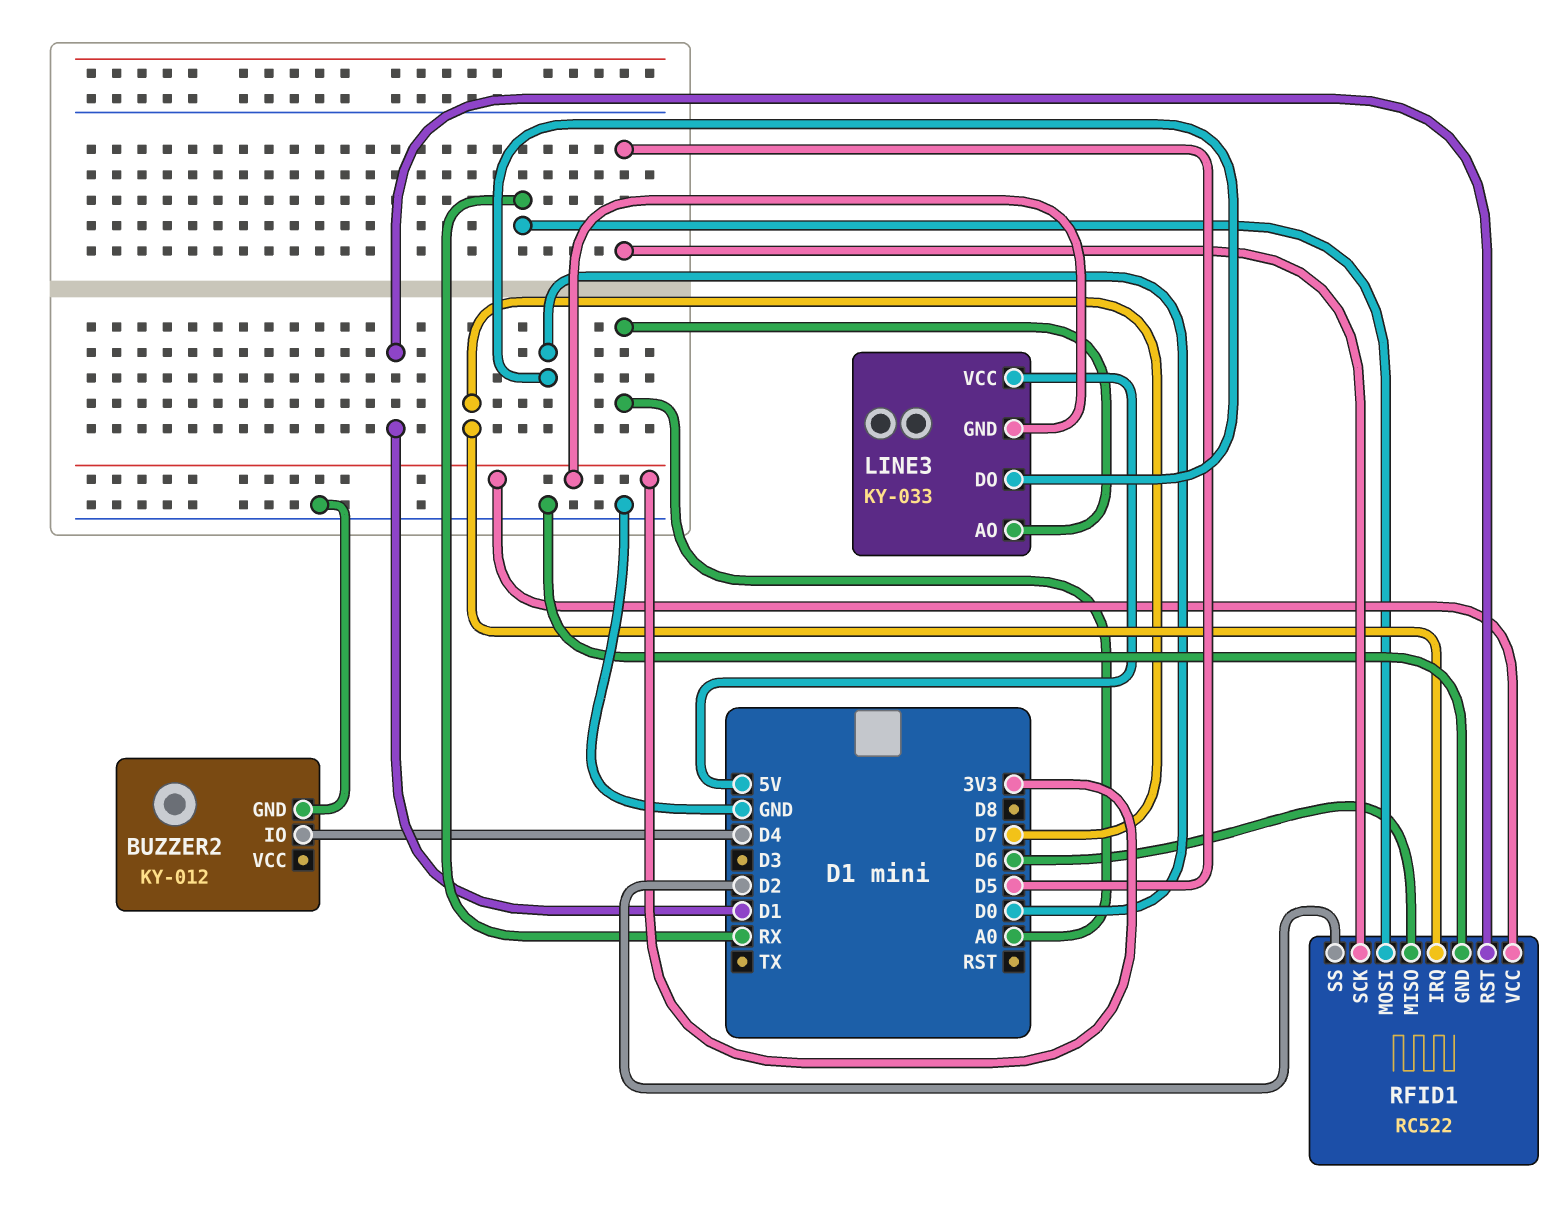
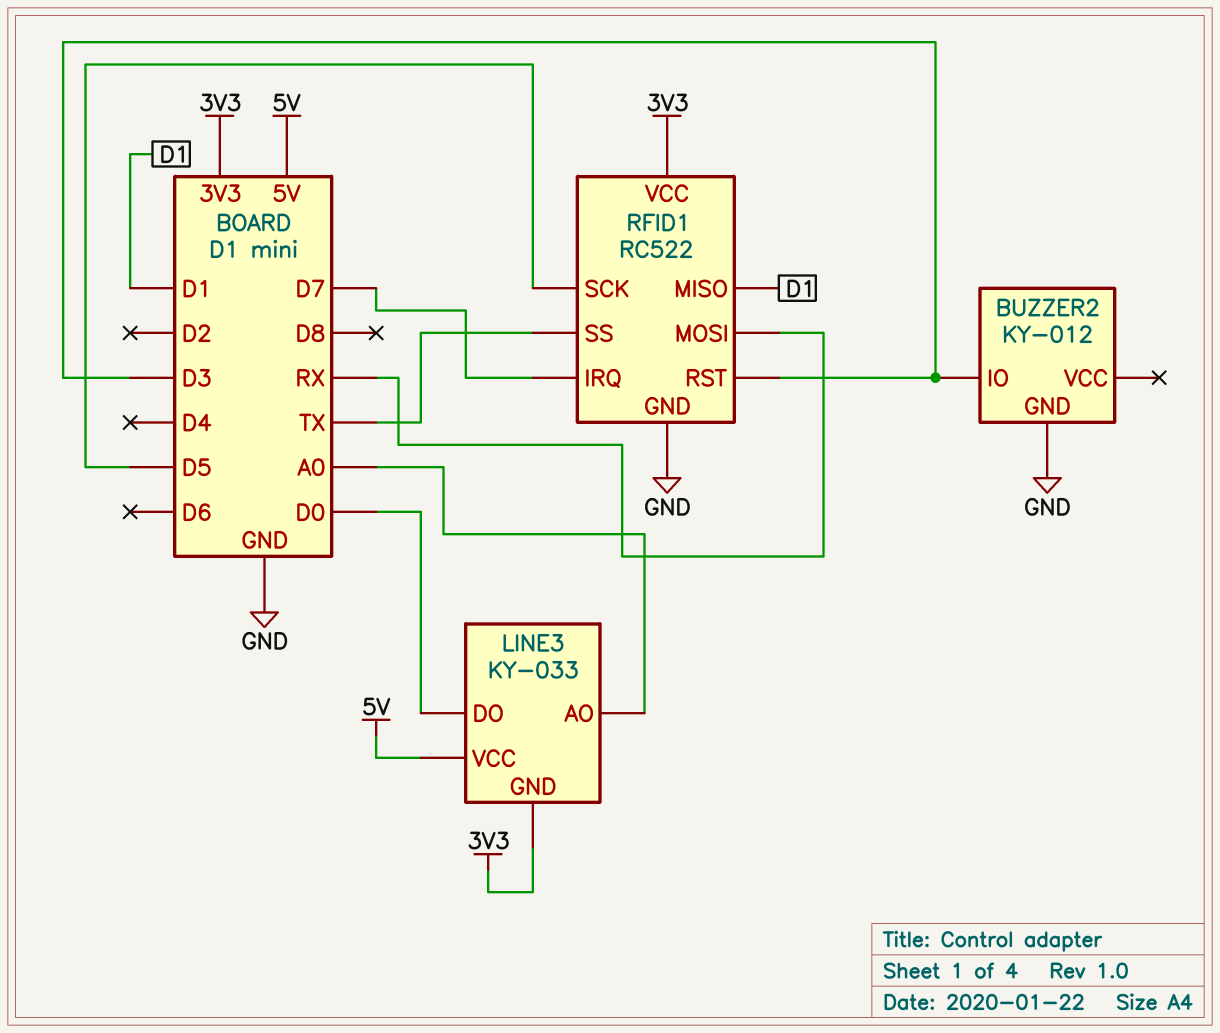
BUZZER2 pin IO: D4 -> D3
RFID1 pin MISO: D6 -> D1
RFID1 pin RST: D1 -> D3
RFID1 pin SS: D2 -> TX

